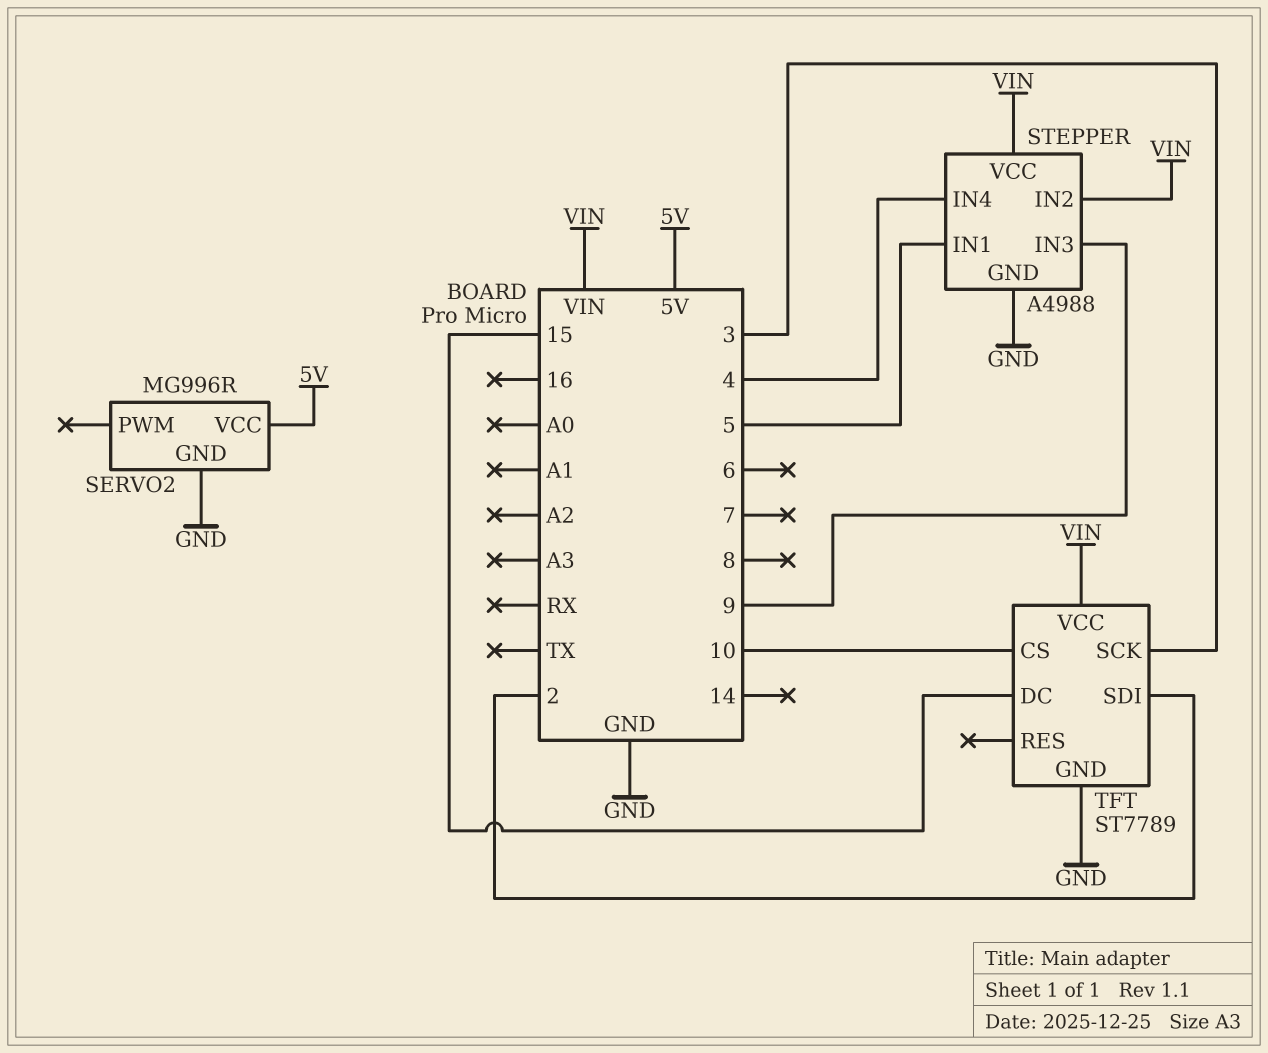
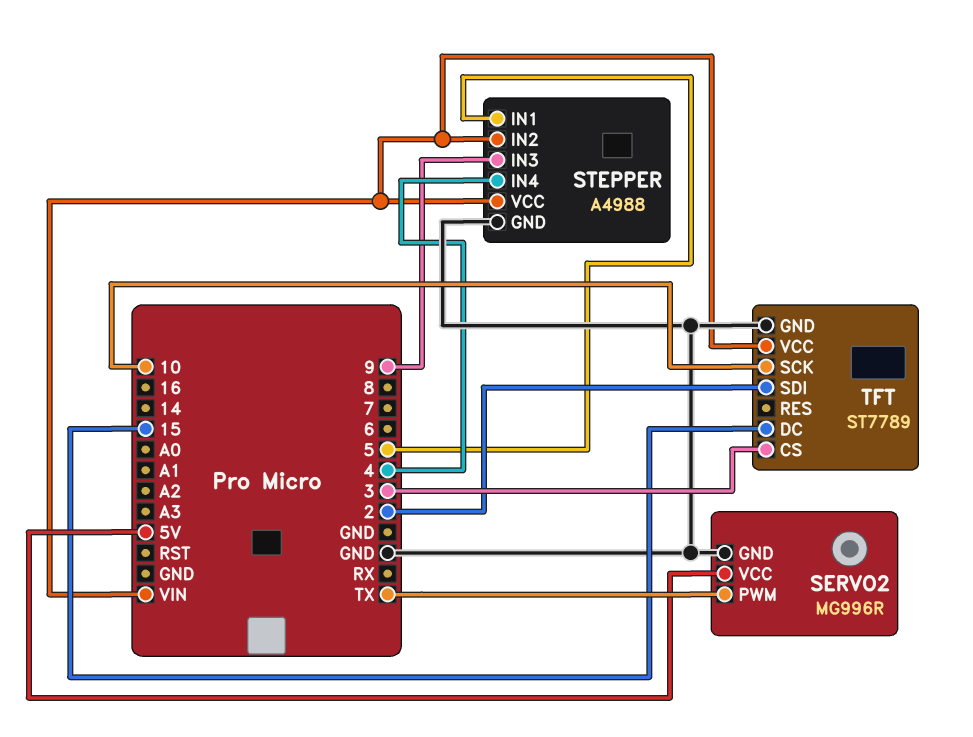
SERVO2 pin PWM: none -> TX
TFT pin CS: 10 -> 3
TFT pin SCK: 3 -> 10

